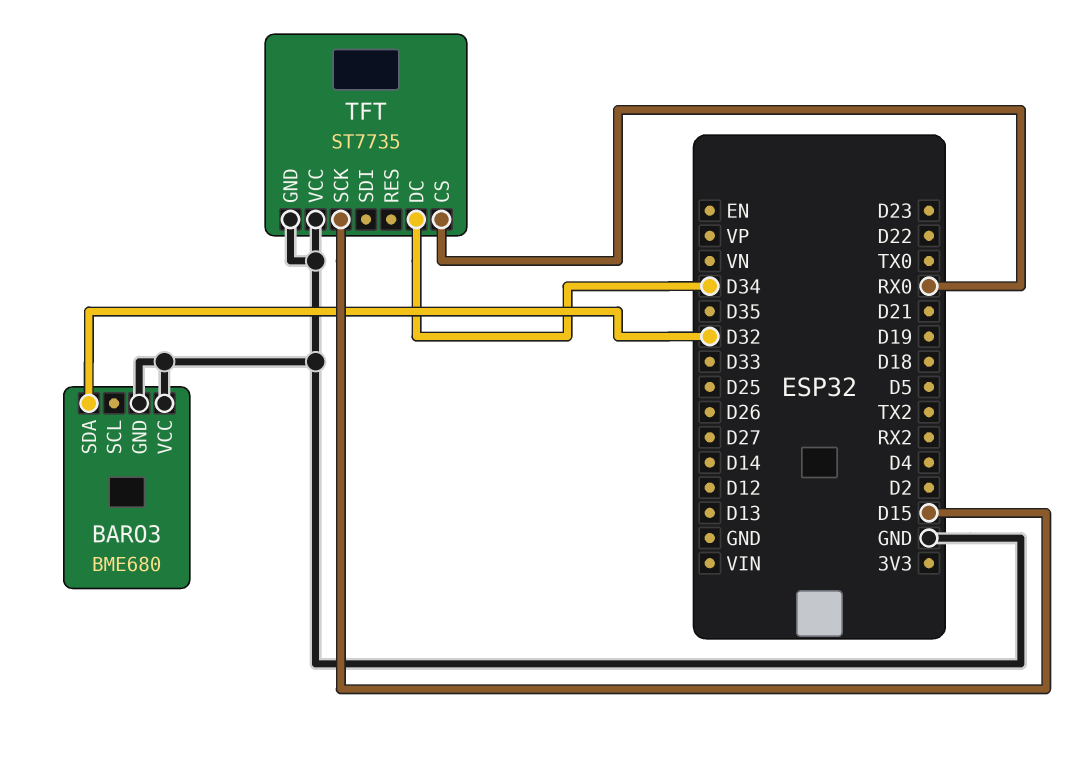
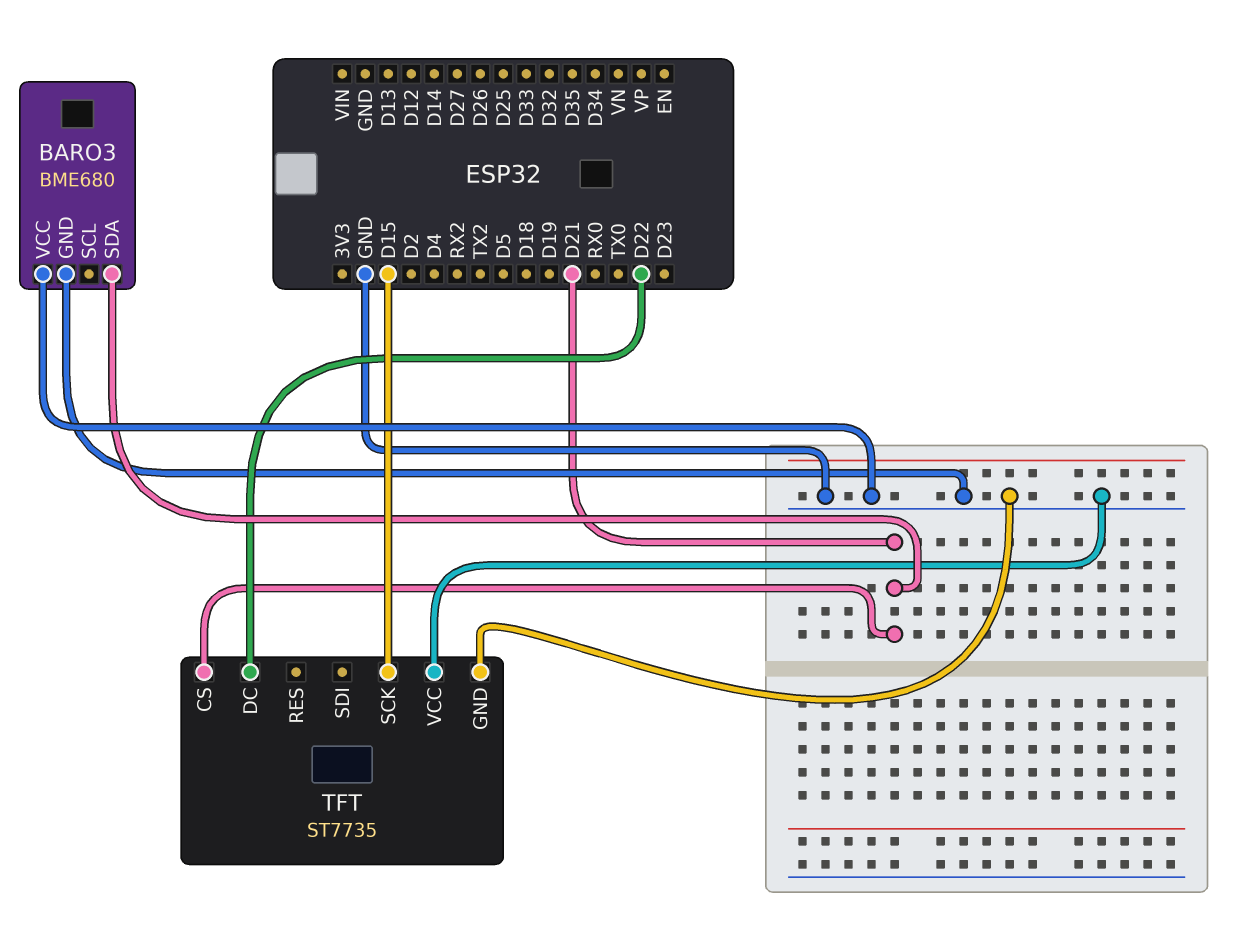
BARO3 pin SDA: D32 -> D21
TFT pin CS: RX0 -> D21
TFT pin DC: D34 -> D22

